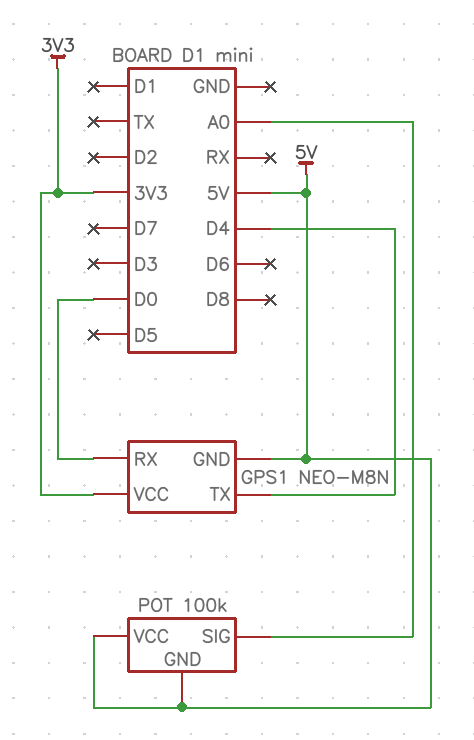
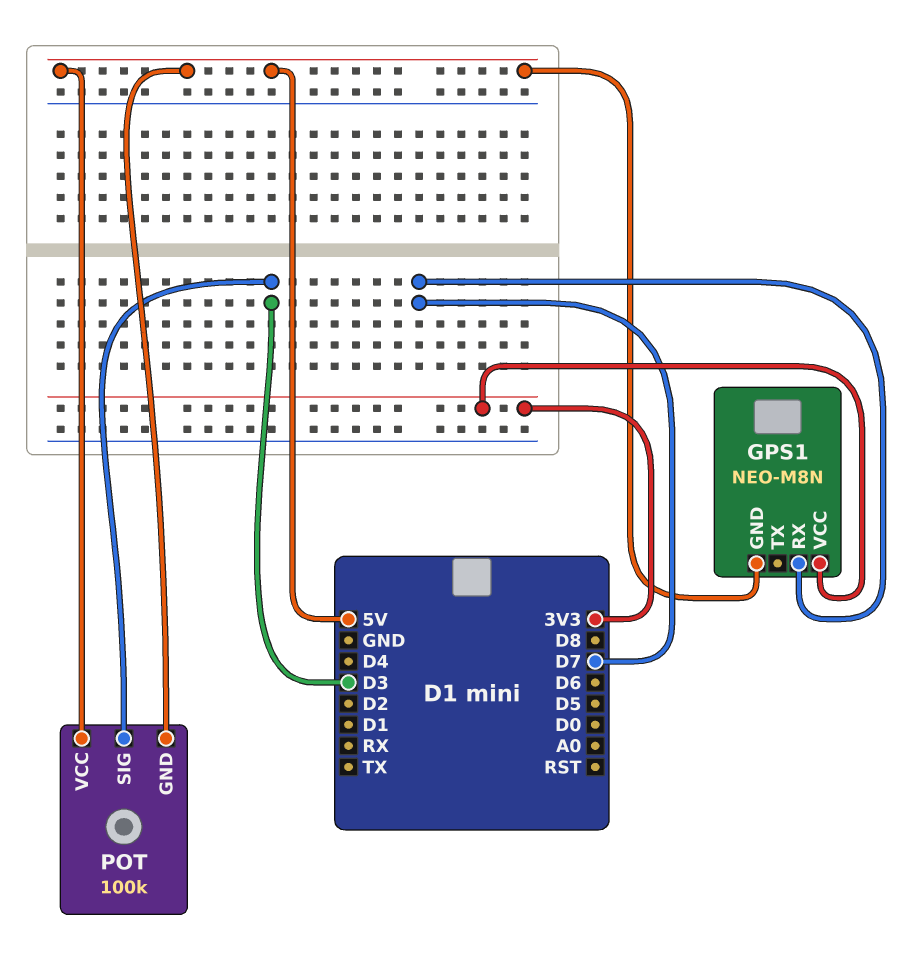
GPS1 pin RX: D0 -> D7
GPS1 pin TX: D4 -> none
POT pin SIG: A0 -> D3

